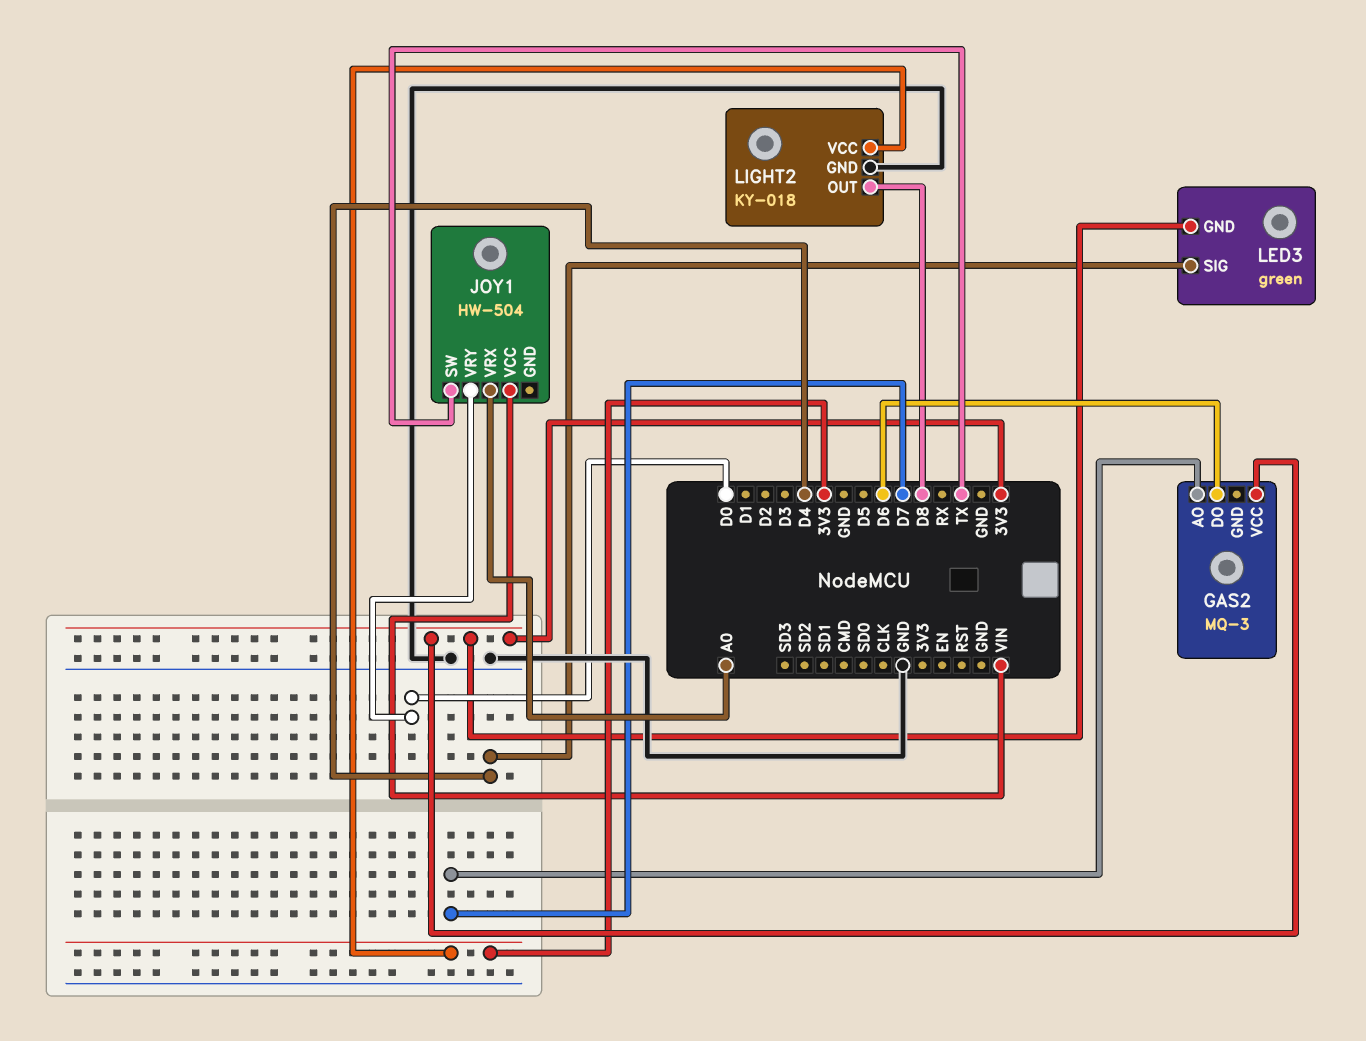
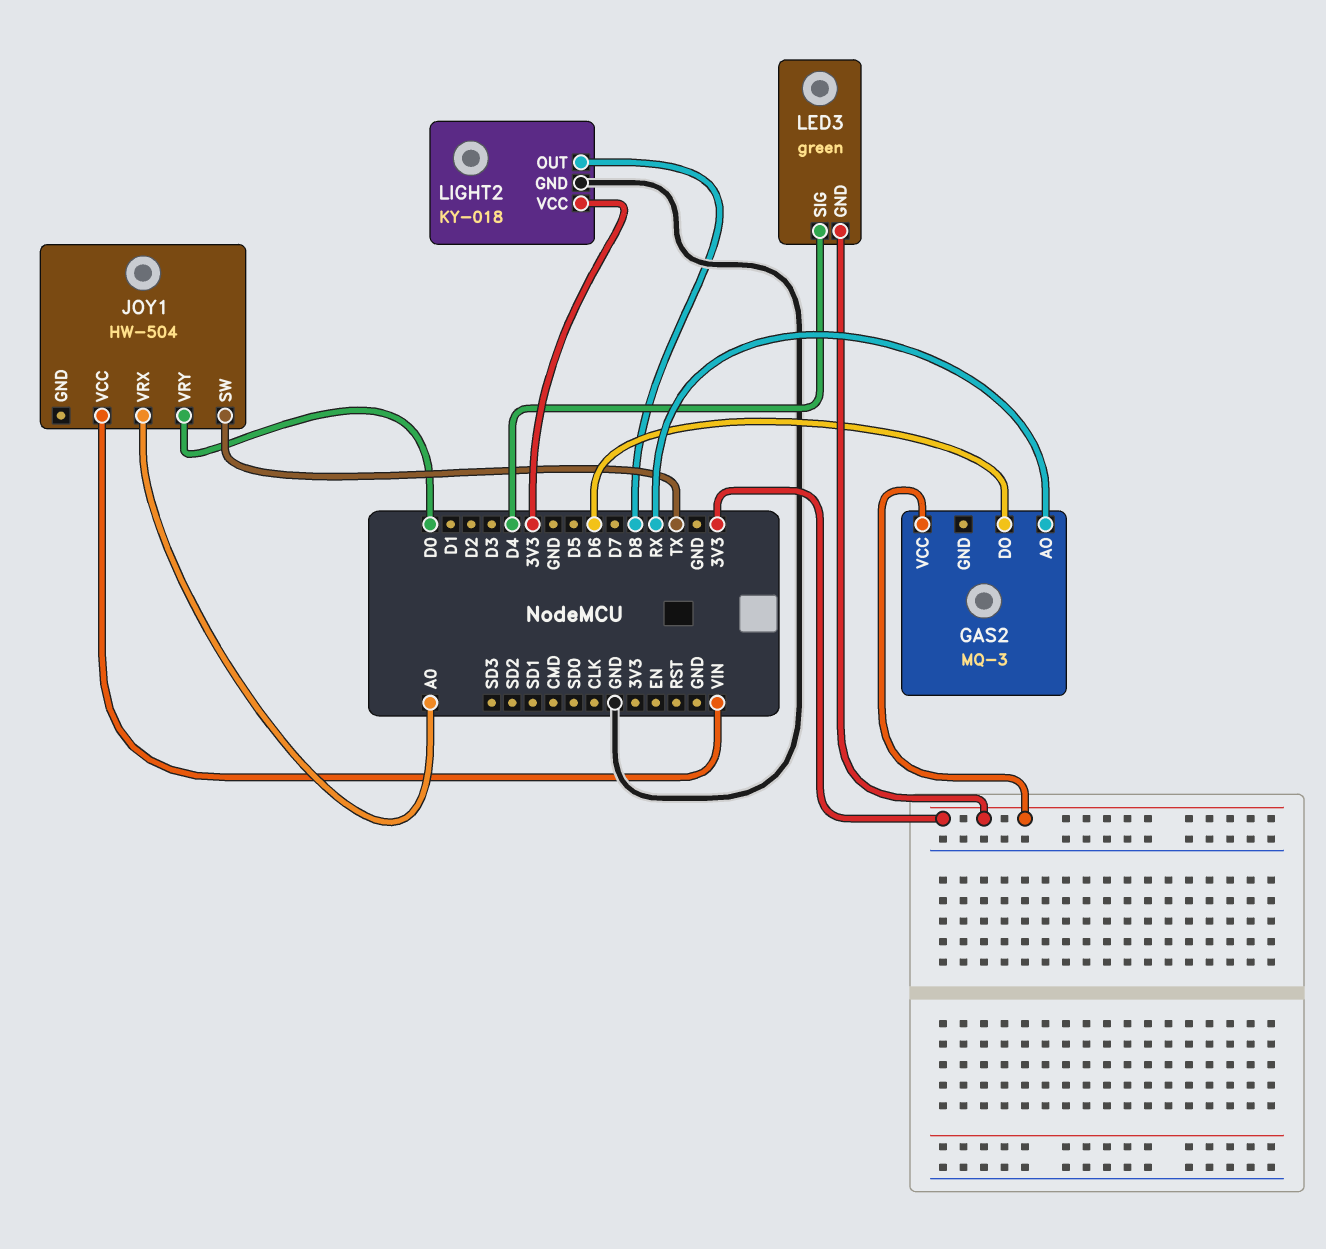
GAS2 pin AO: D7 -> RX

